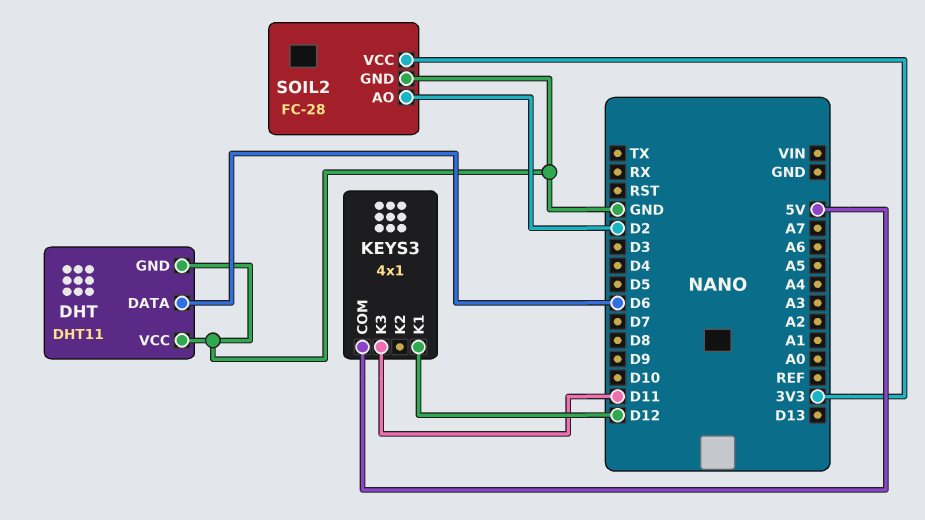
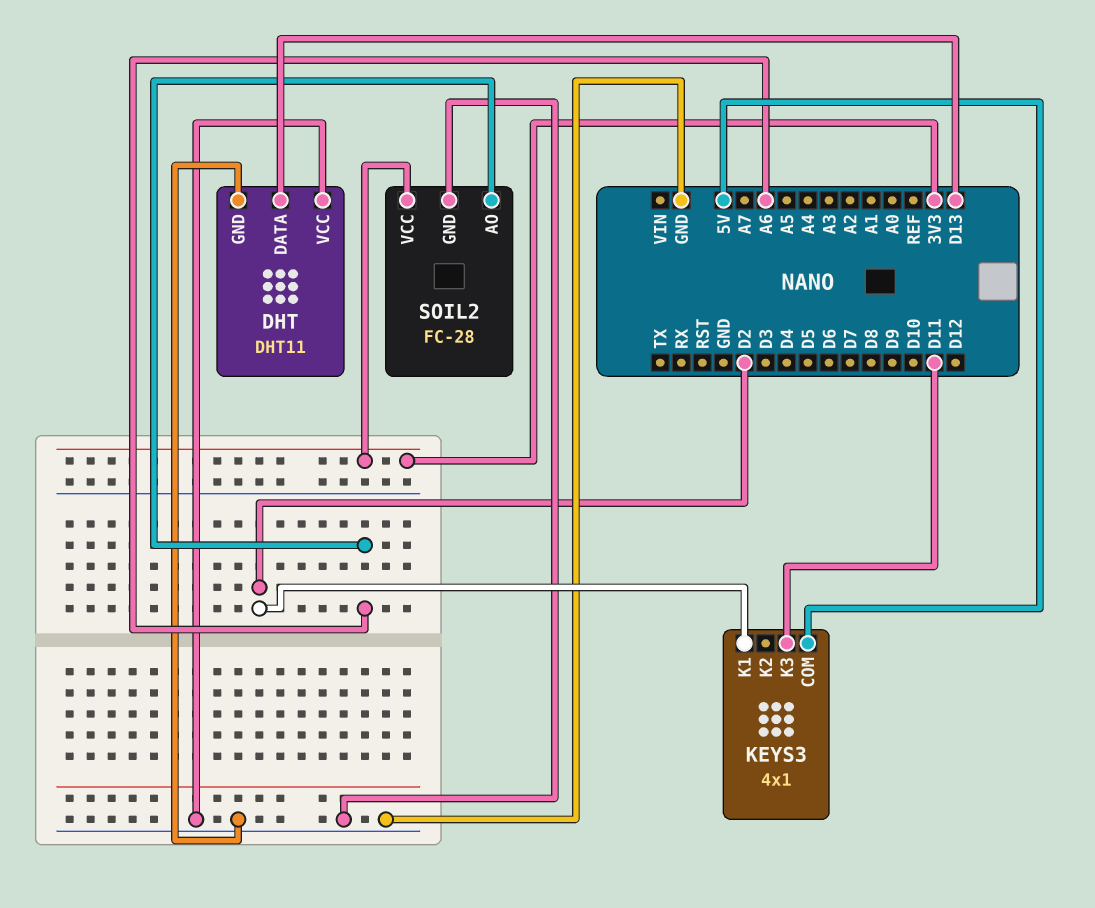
DHT pin DATA: D6 -> D13
KEYS3 pin K1: D12 -> D2
SOIL2 pin AO: D2 -> A6

